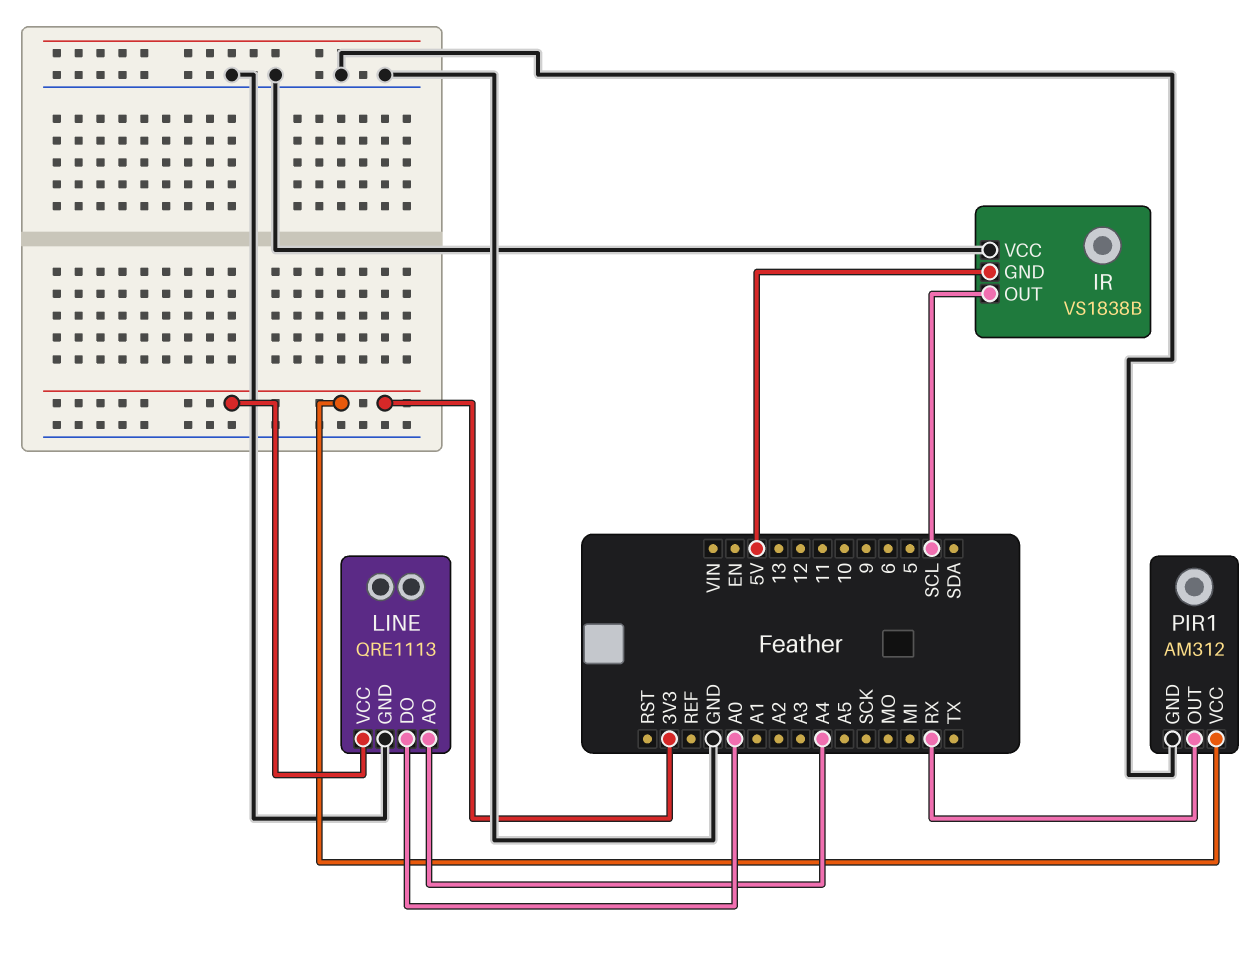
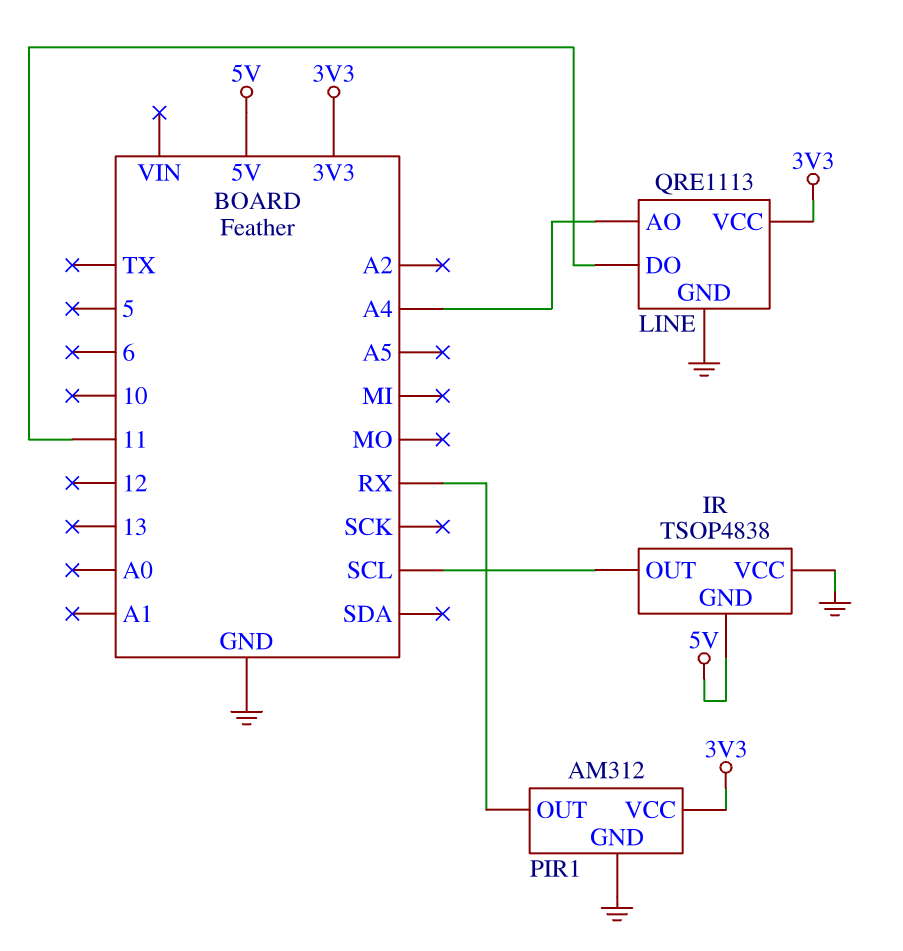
IR: VS1838B -> TSOP4838
LINE pin DO: A0 -> 11

